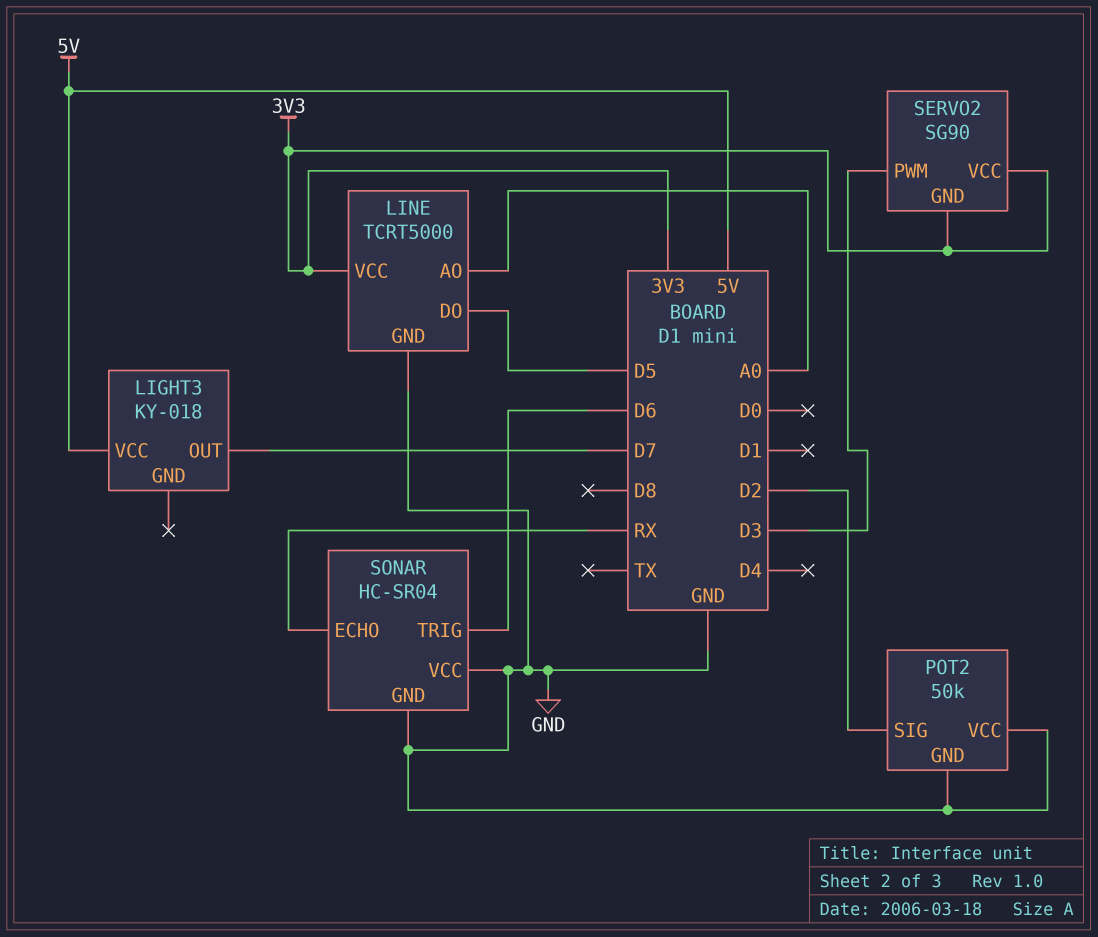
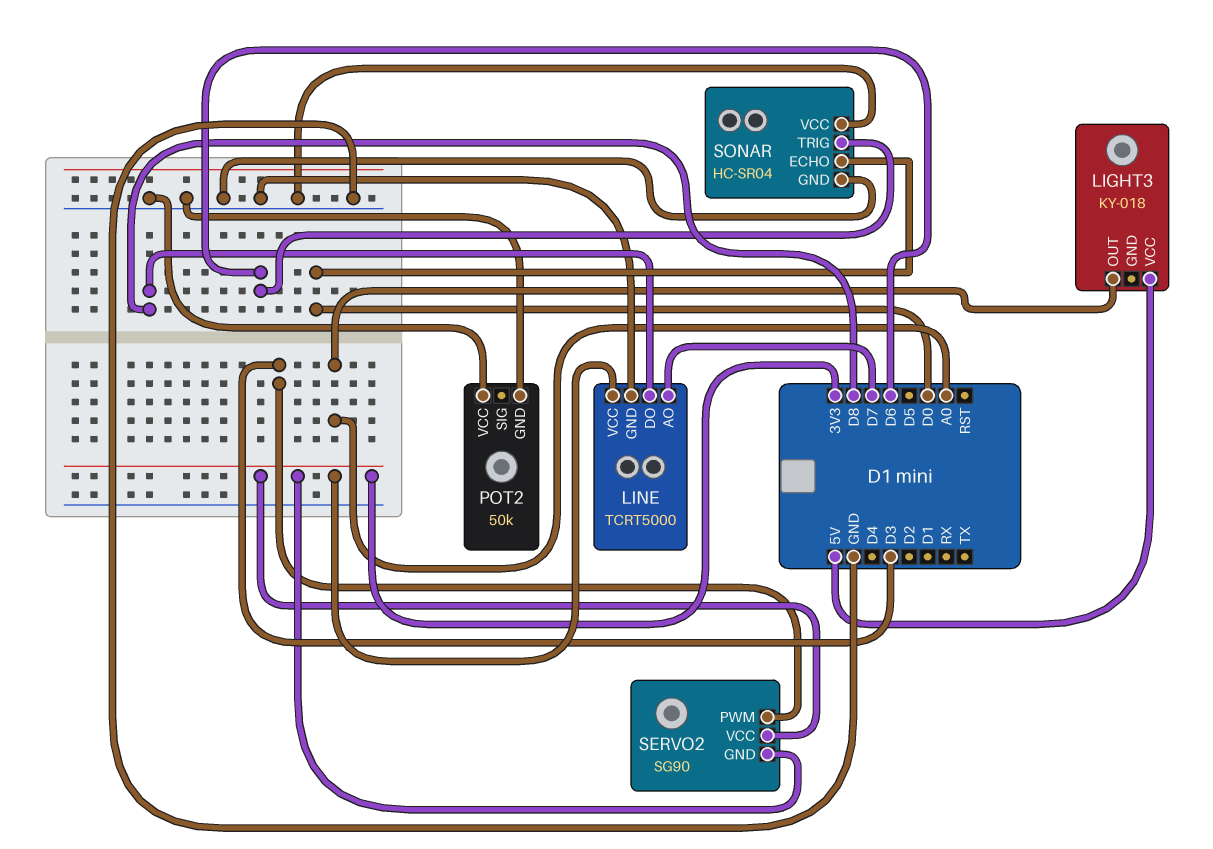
LIGHT3 pin OUT: D7 -> A0
LINE pin AO: A0 -> D7
LINE pin DO: D5 -> D8
POT2 pin SIG: D2 -> none
SONAR pin ECHO: RX -> D0

